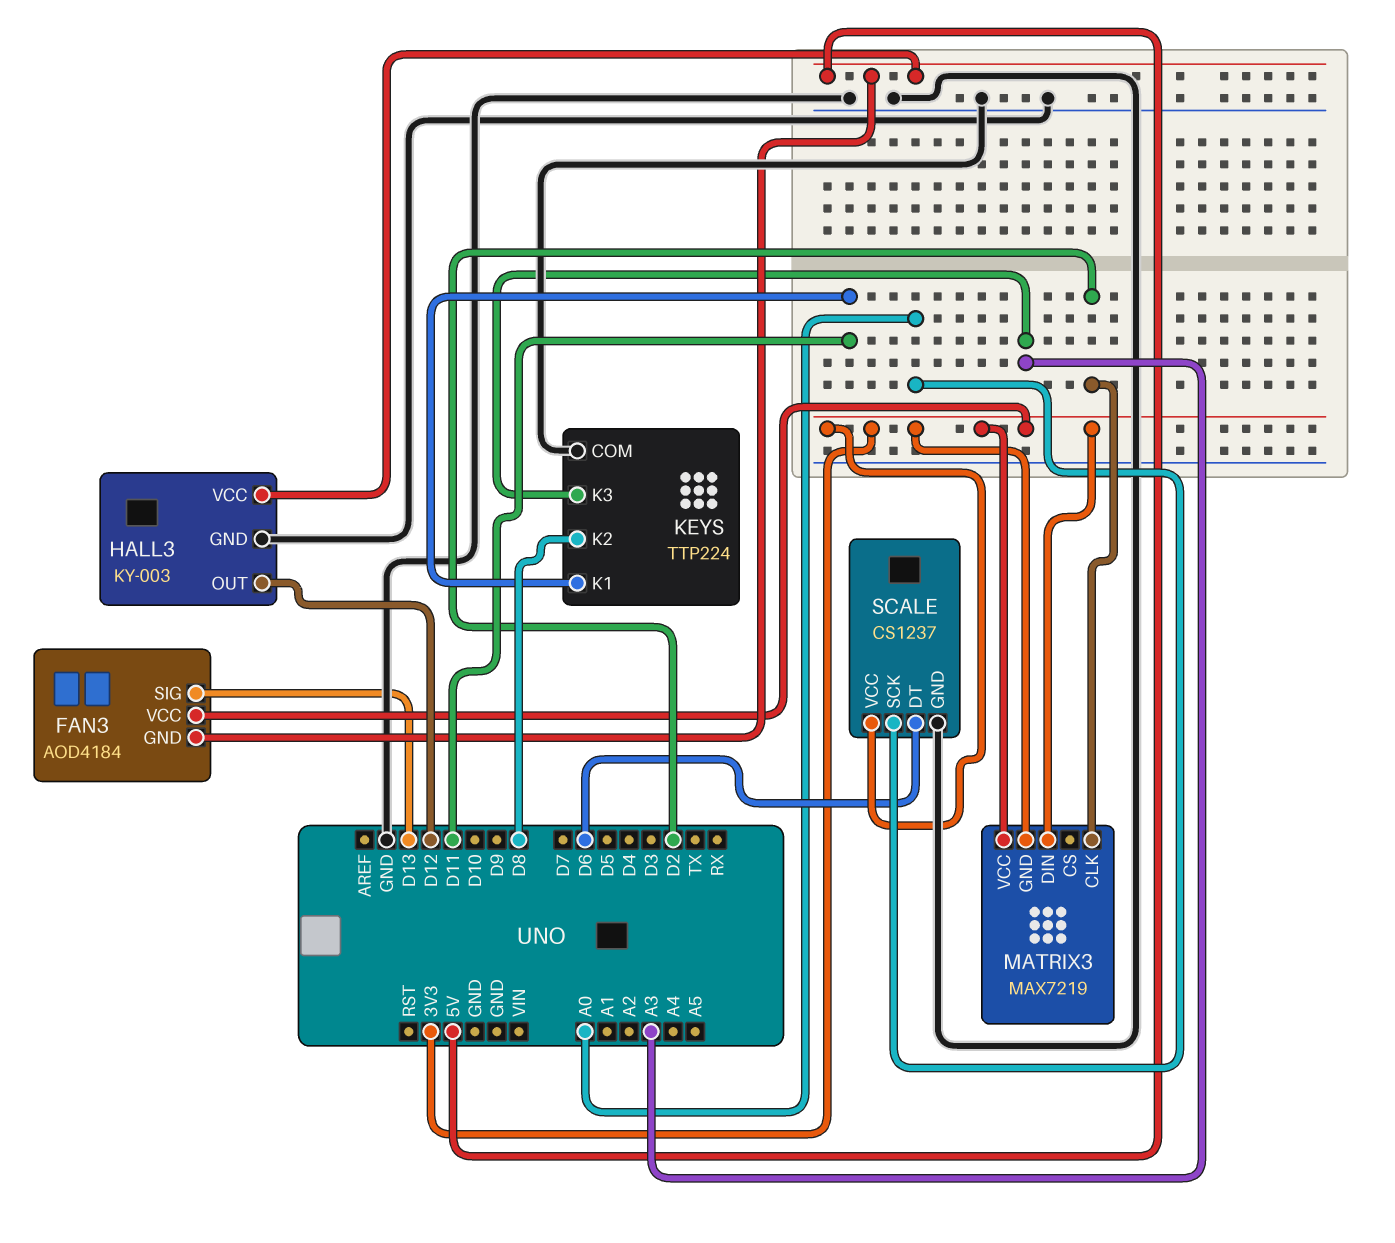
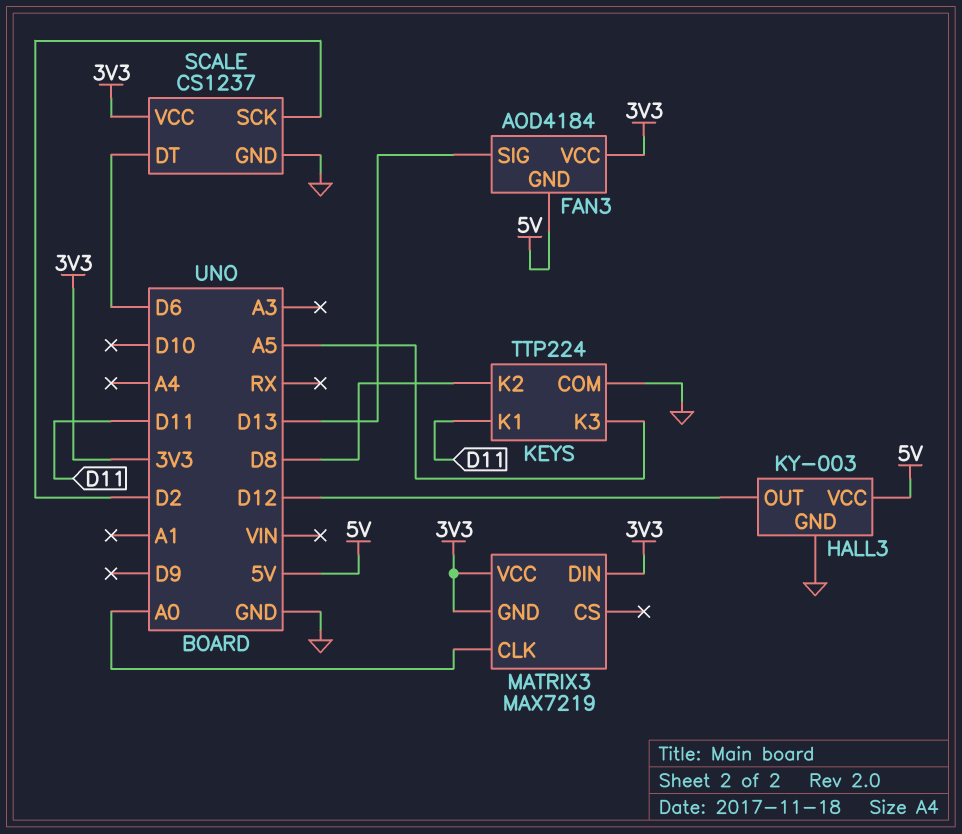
KEYS pin K3: A3 -> A5
MATRIX3 pin CLK: D2 -> A0
SCALE pin SCK: A0 -> D2

